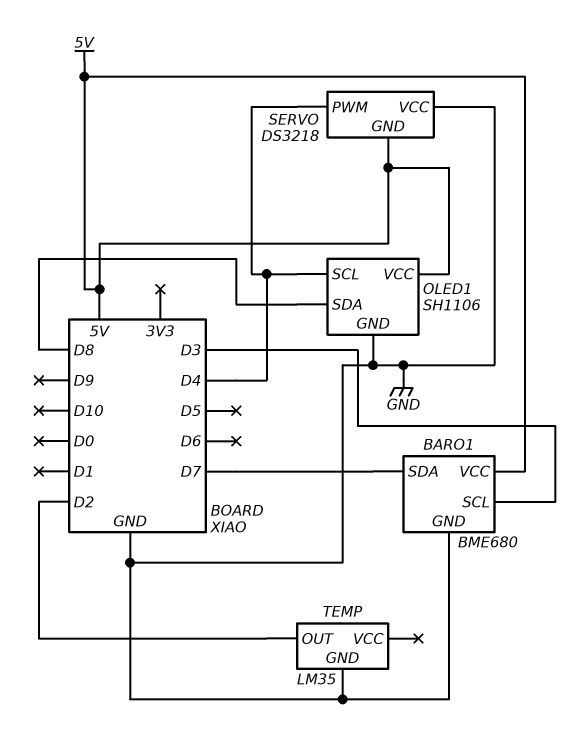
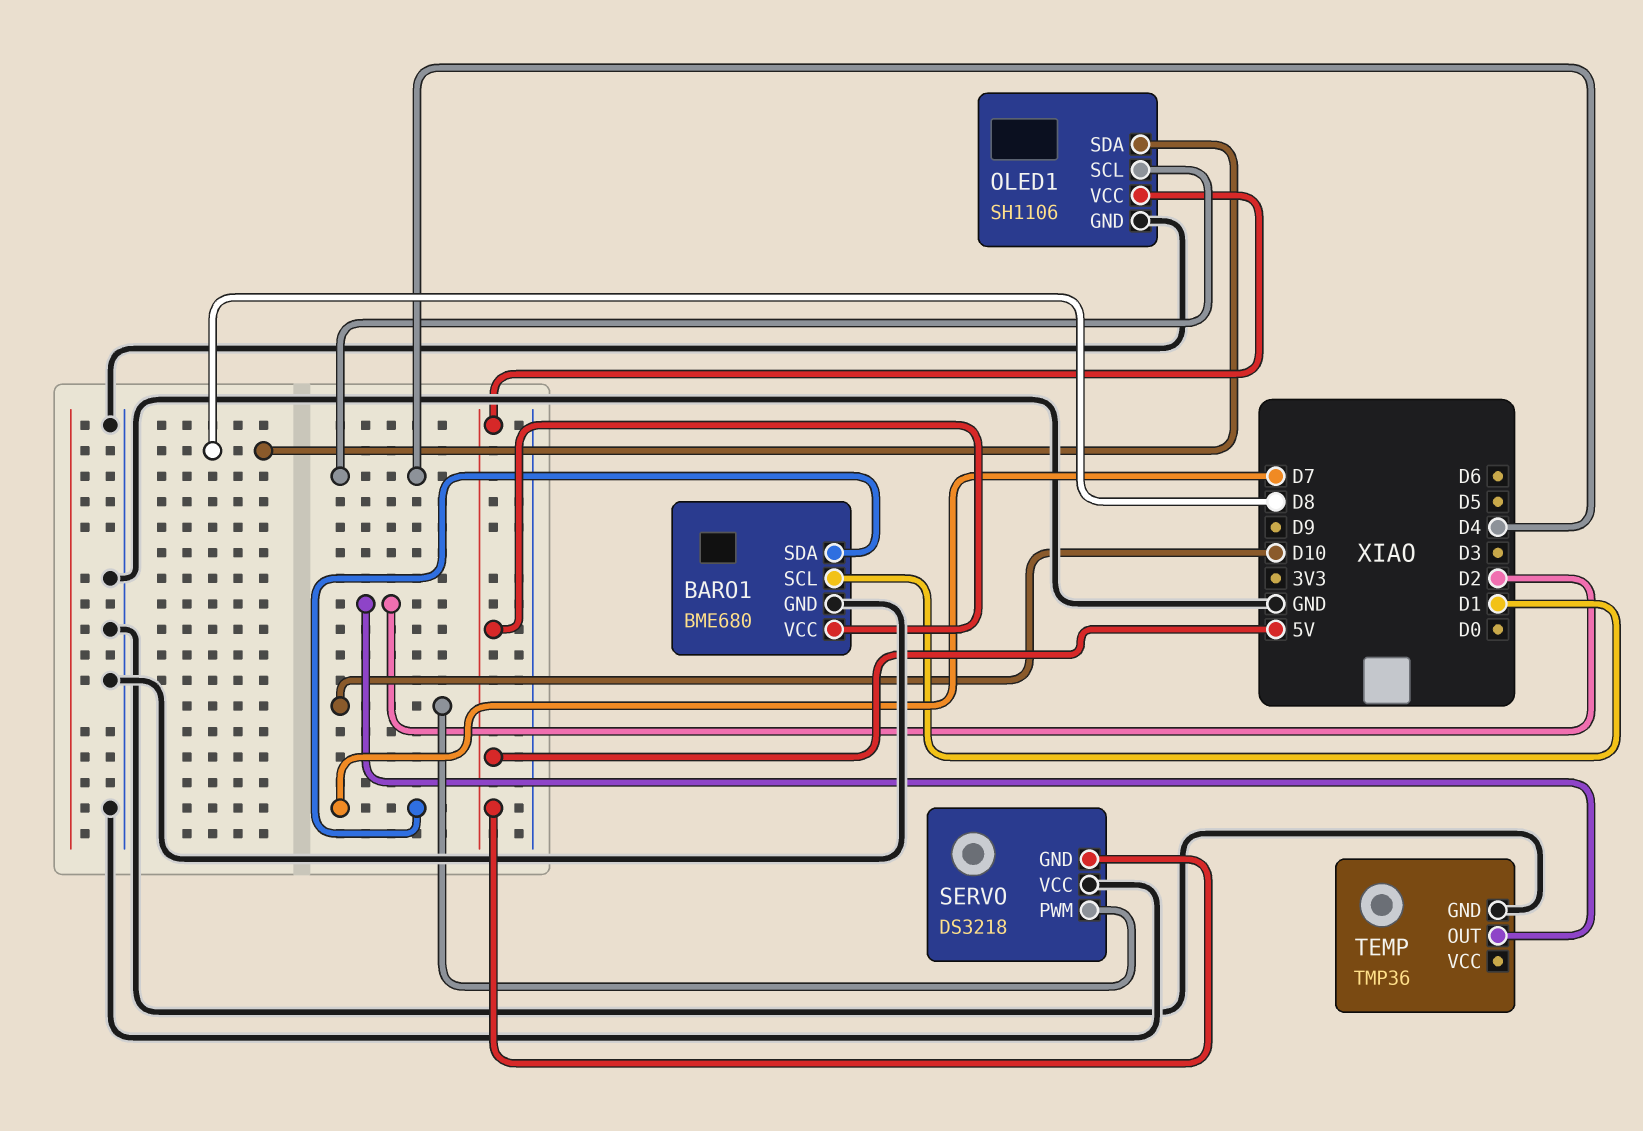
BARO1 pin SCL: D3 -> D1
SERVO pin PWM: D4 -> D10
TEMP: LM35 -> TMP36

